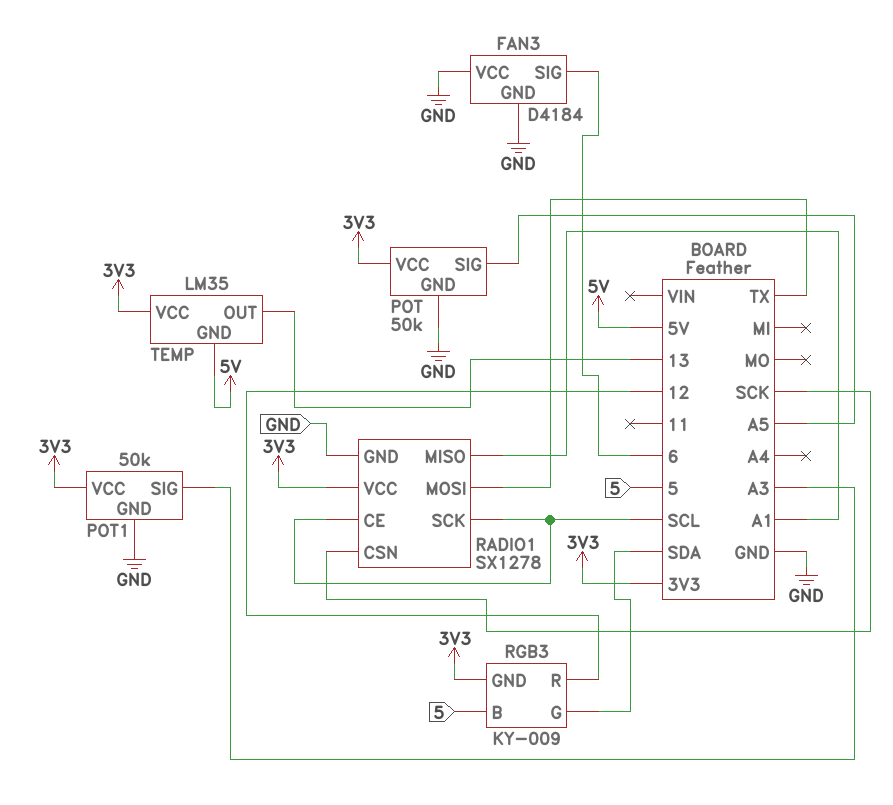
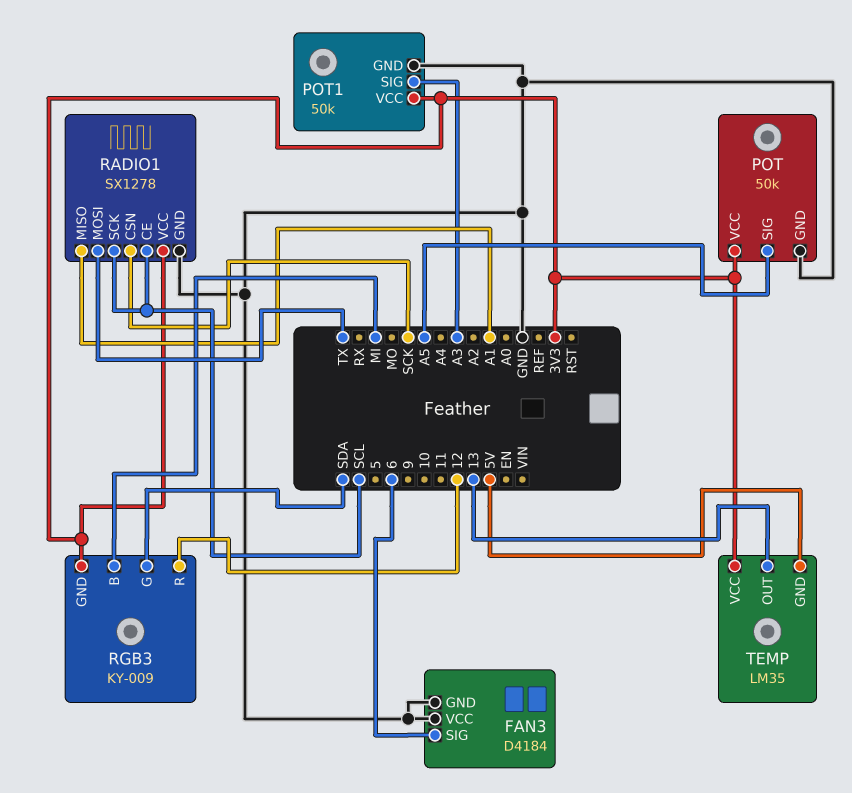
RGB3 pin B: 5 -> MI

